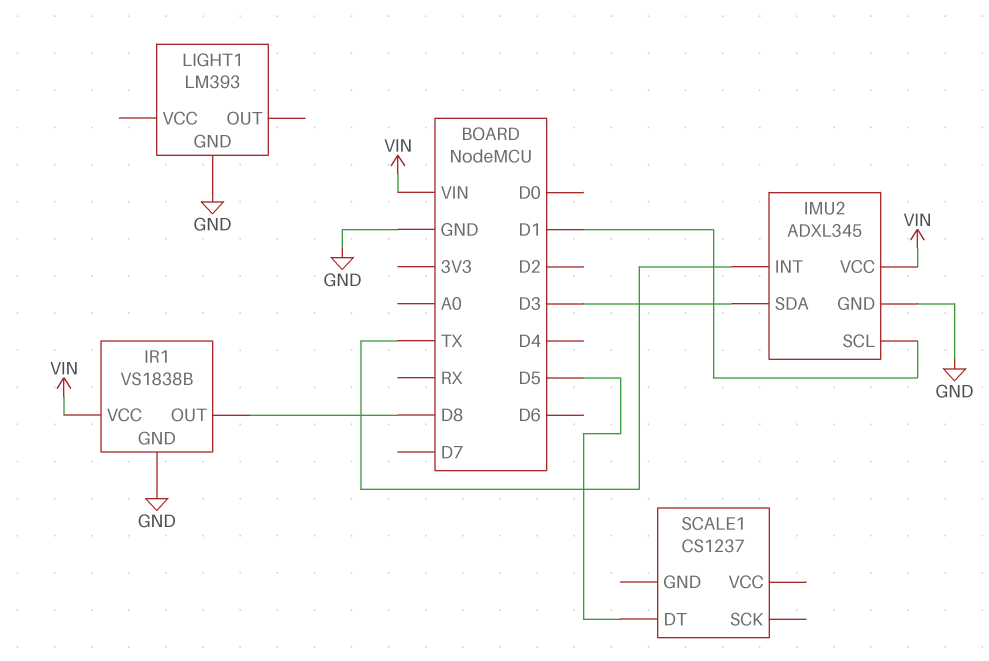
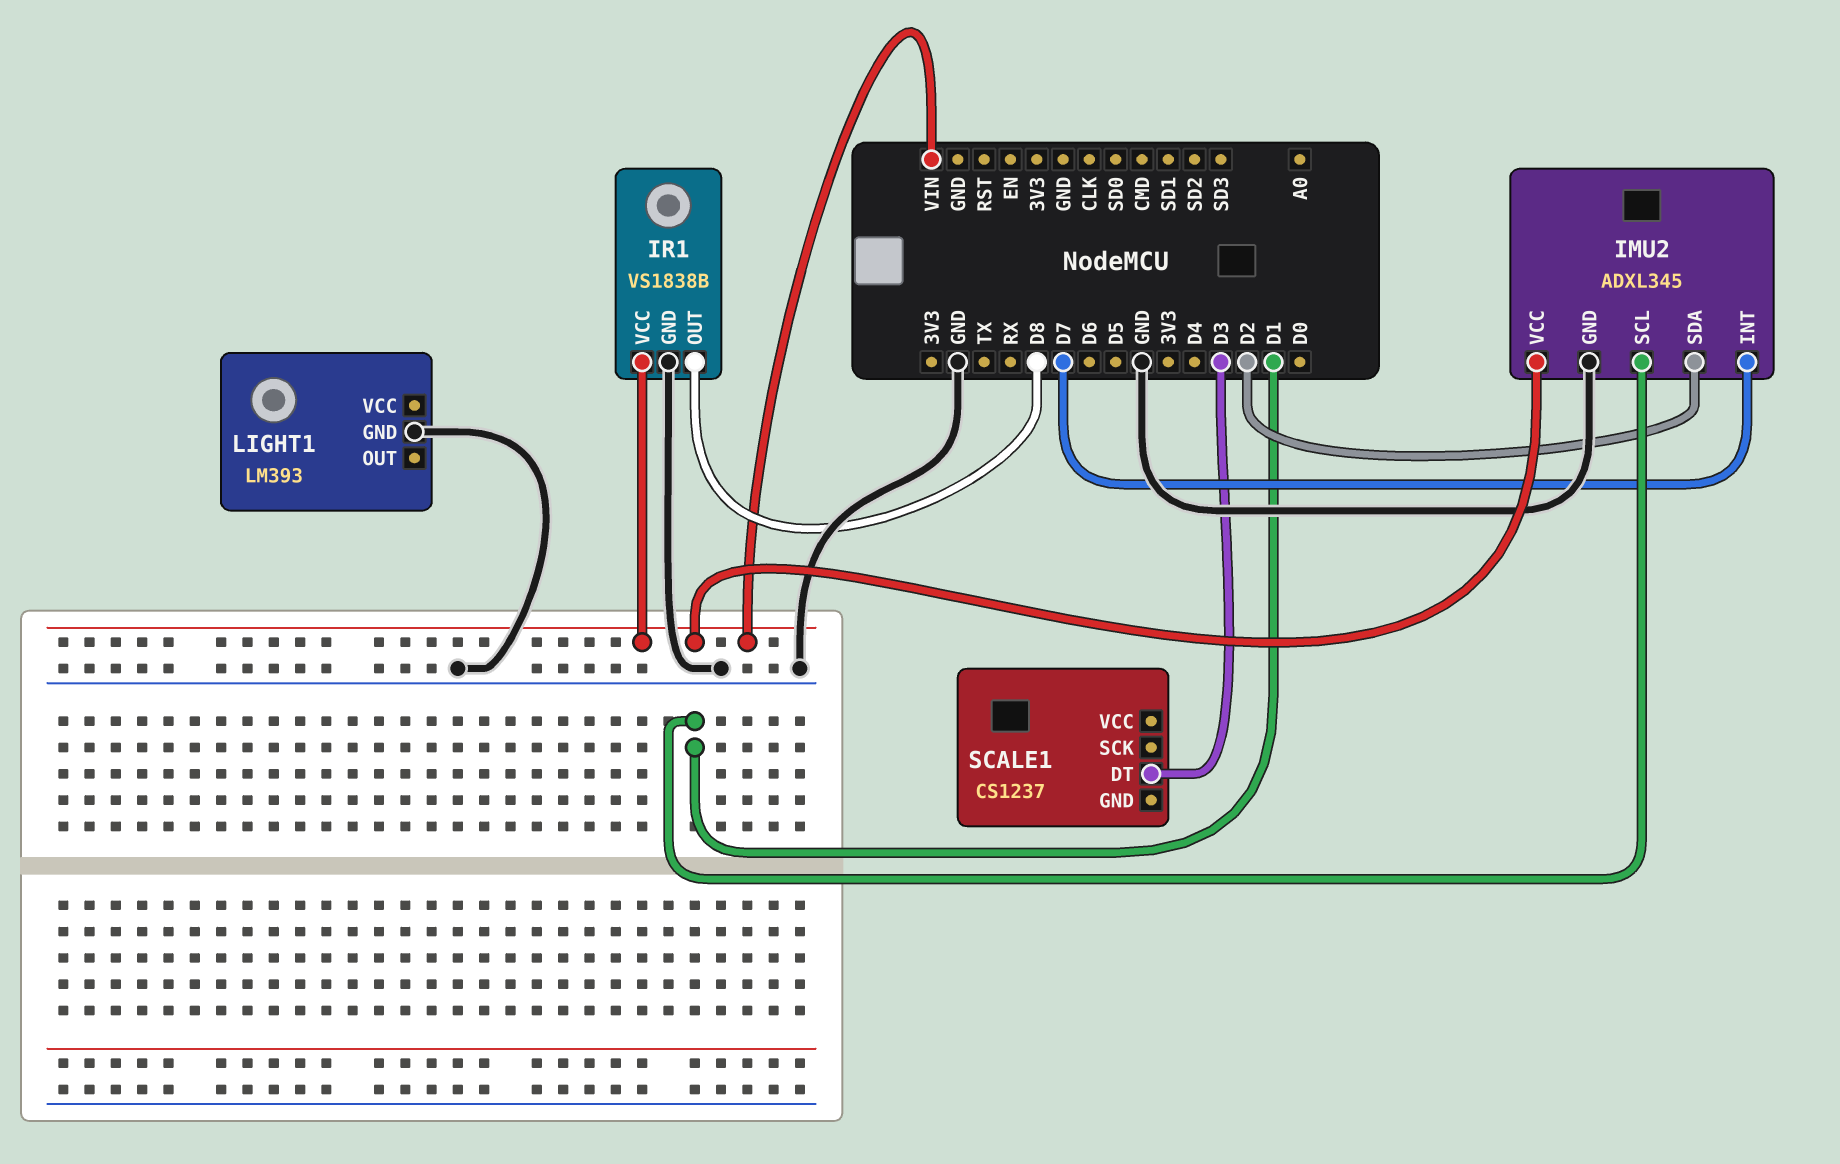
IMU2 pin INT: TX -> D7
IMU2 pin SDA: D3 -> D2
SCALE1 pin DT: D5 -> D3

